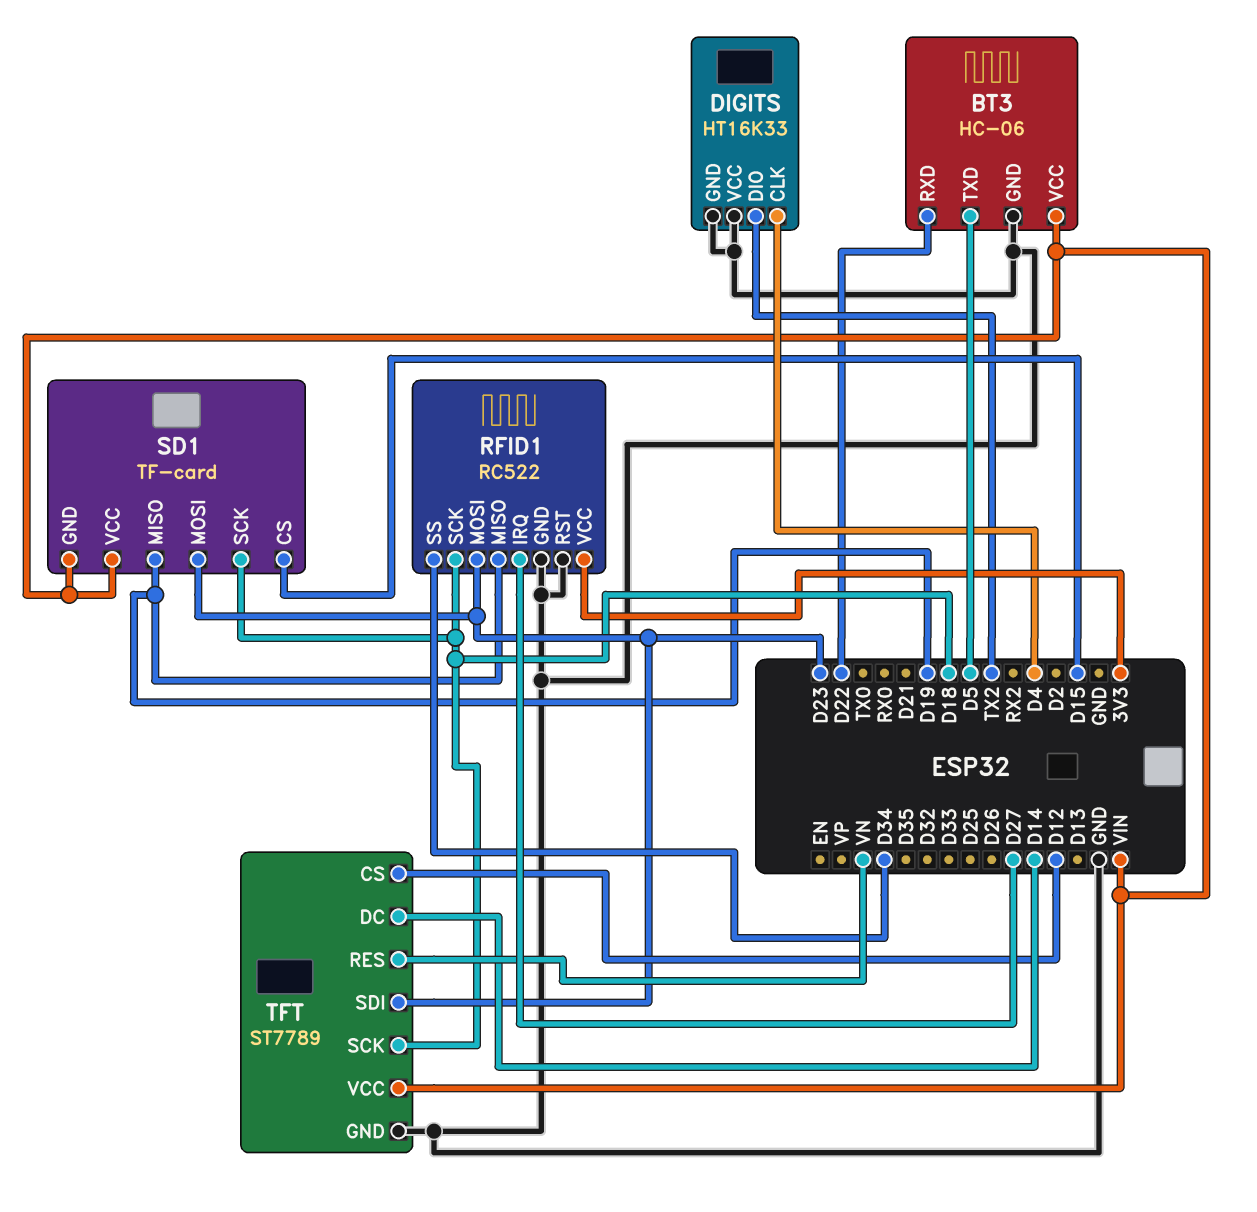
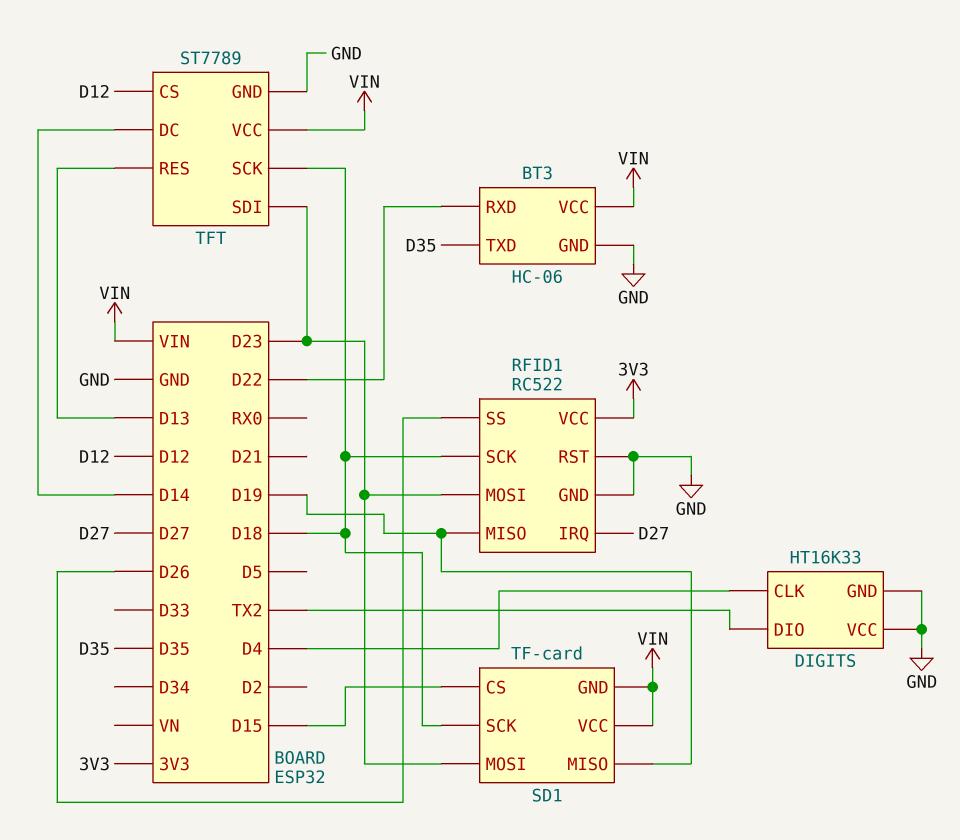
BT3 pin TXD: D5 -> D35
RFID1 pin SS: D34 -> D26
TFT pin RES: VN -> D13

